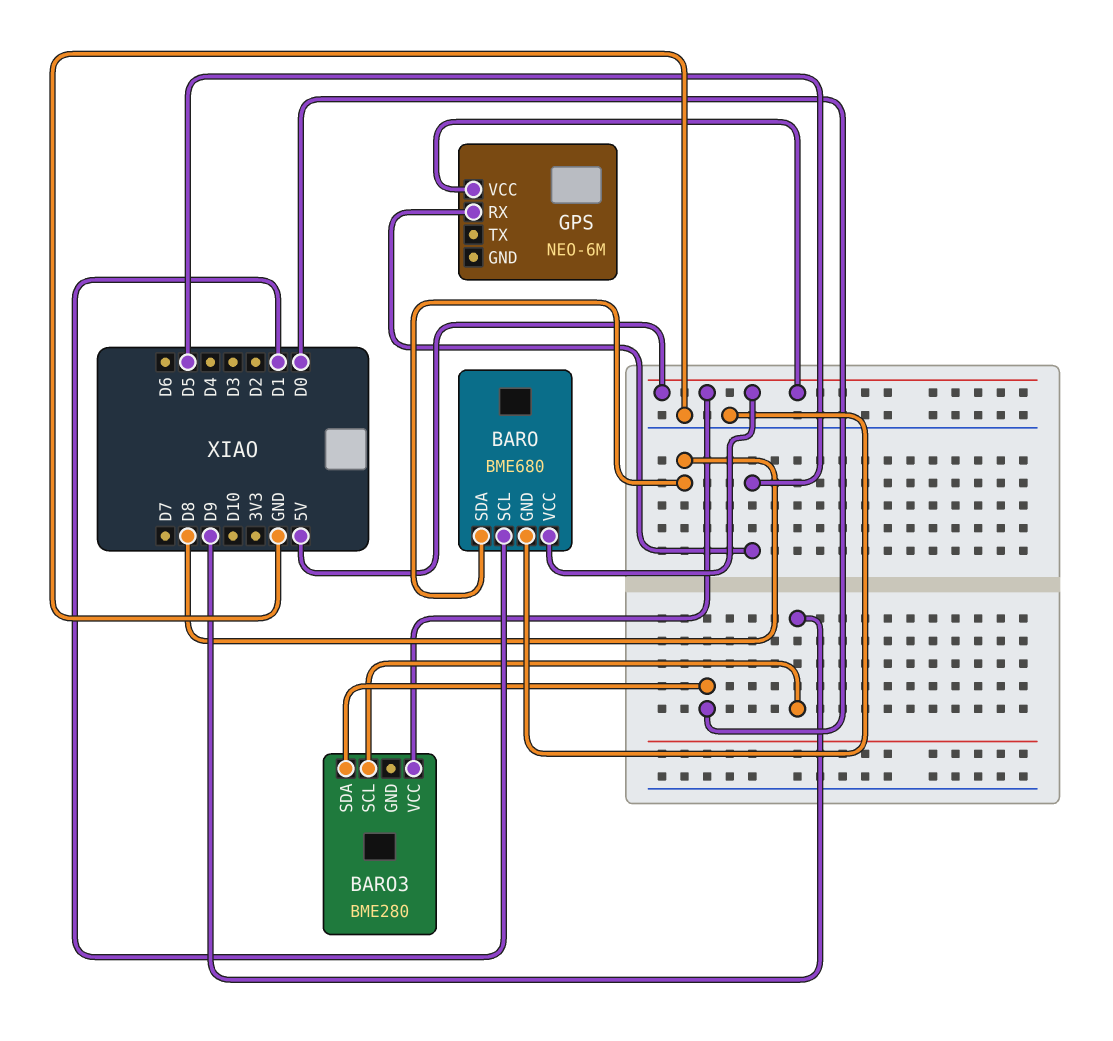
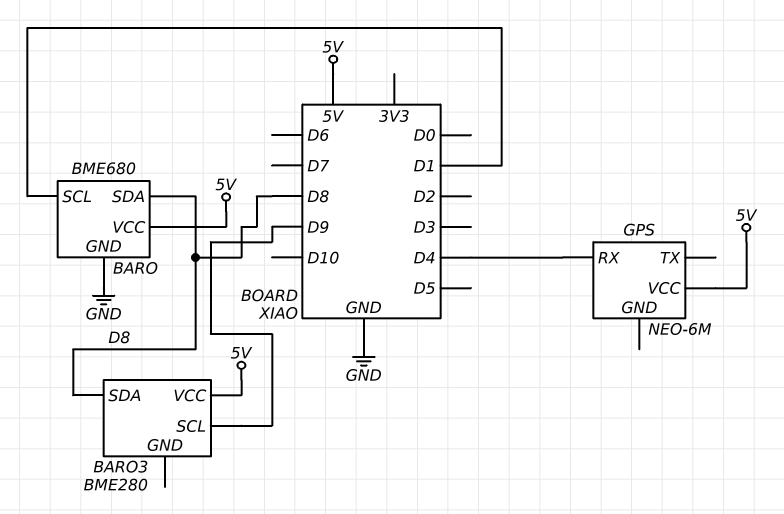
BARO3 pin SDA: D0 -> D8
GPS pin RX: D5 -> D4

